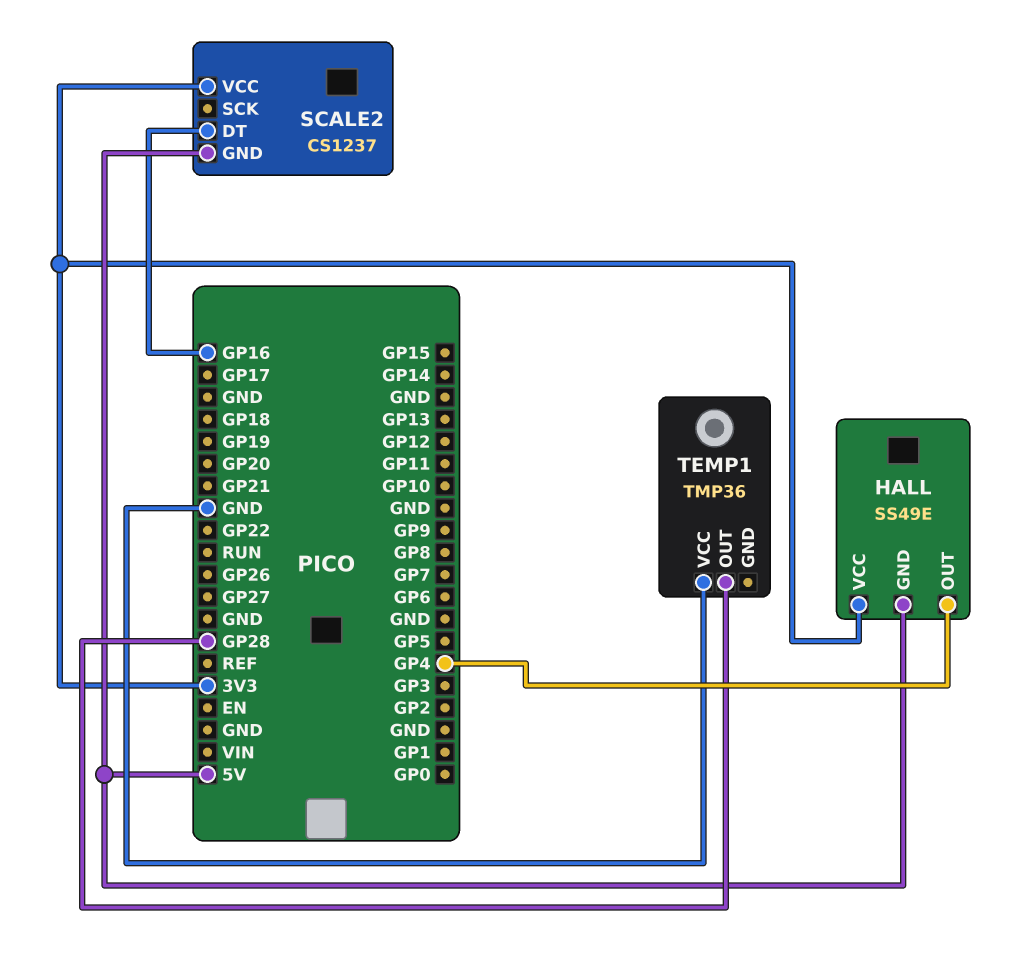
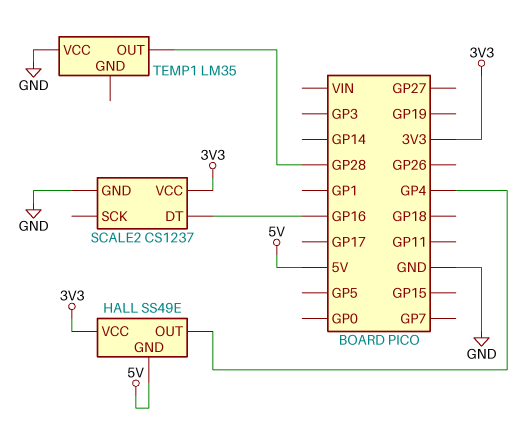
SCALE2 pin GND: 5V -> GND
TEMP1: TMP36 -> LM35

